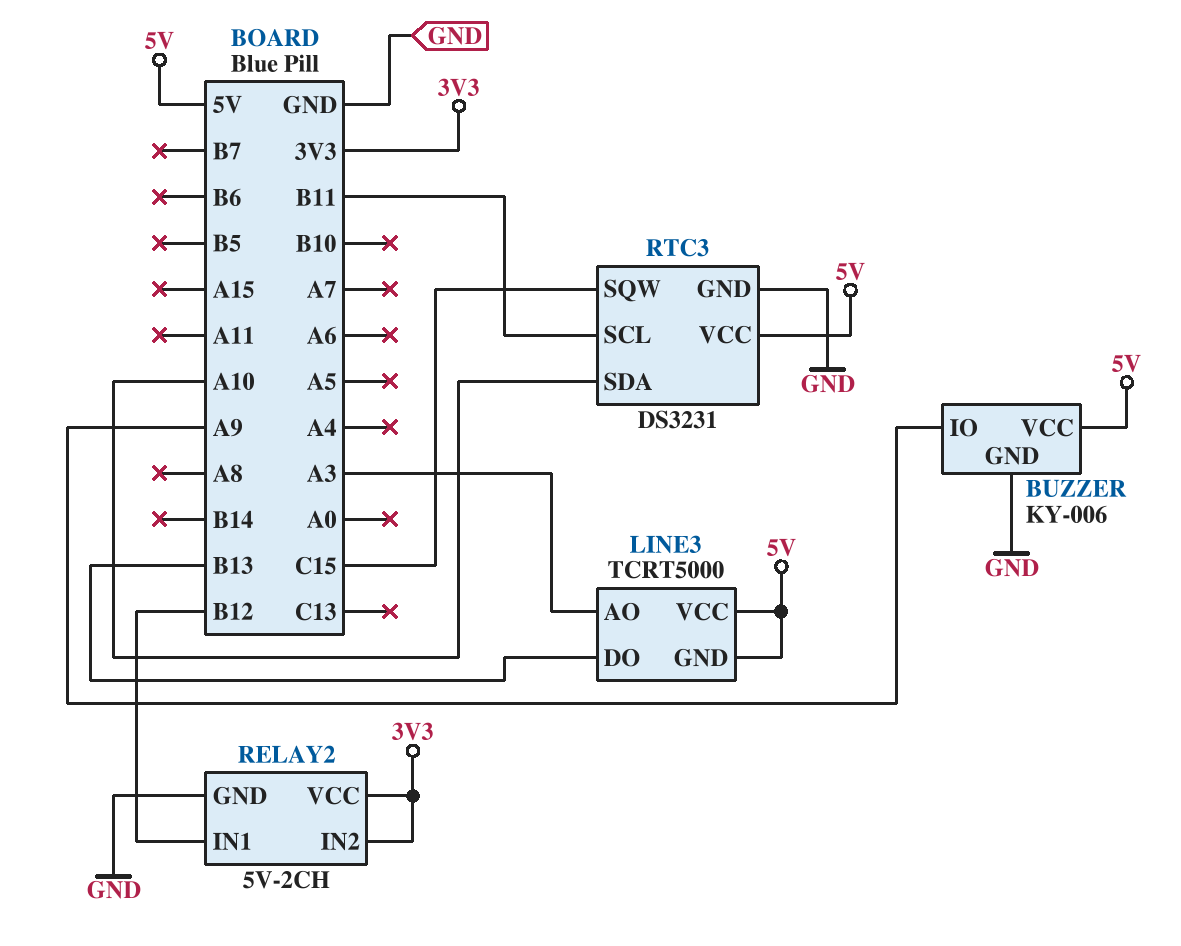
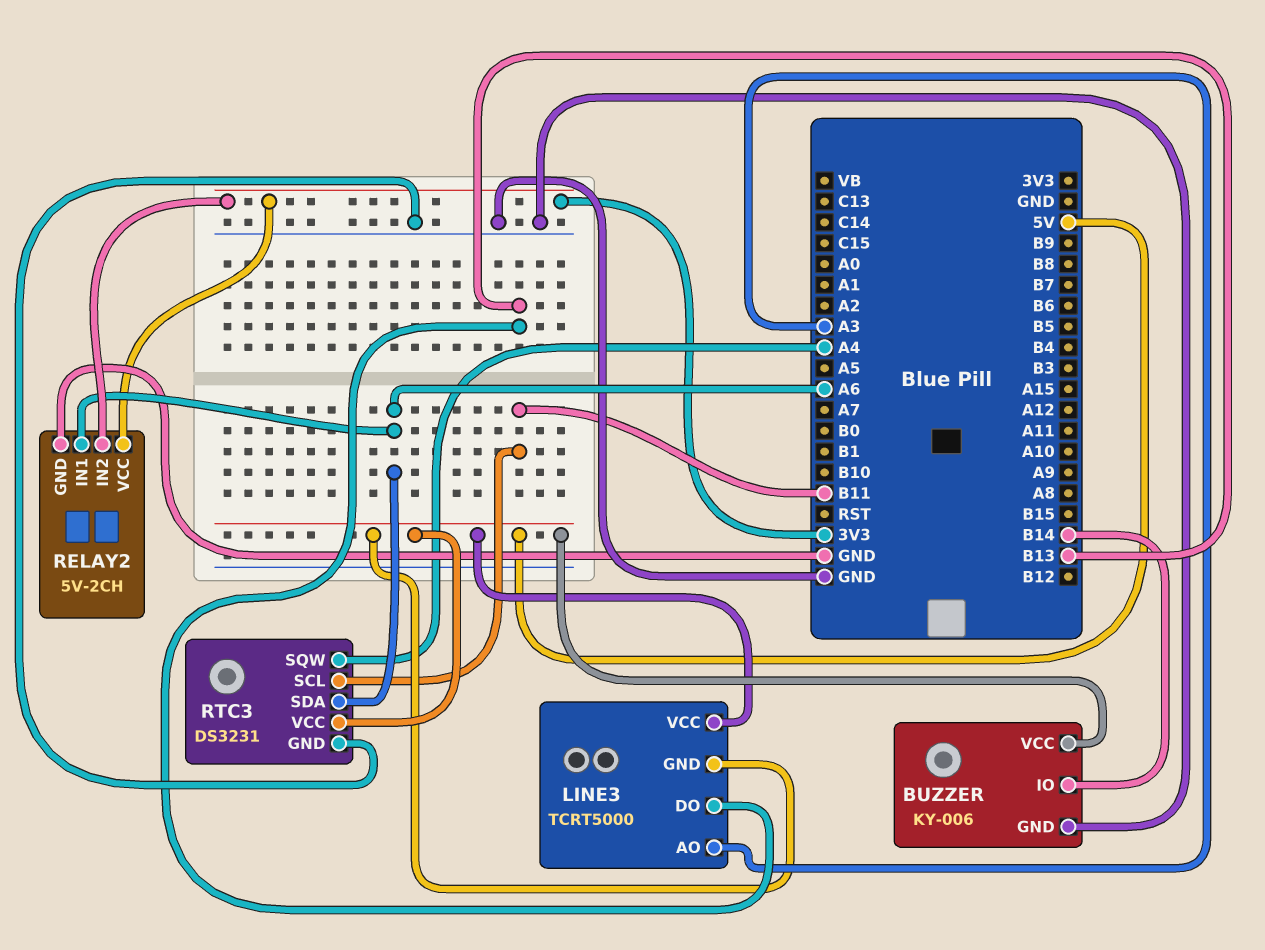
BUZZER pin IO: A9 -> B14
RELAY2 pin IN1: B12 -> A6
RTC3 pin SDA: A10 -> A6
RTC3 pin SQW: C15 -> A4

